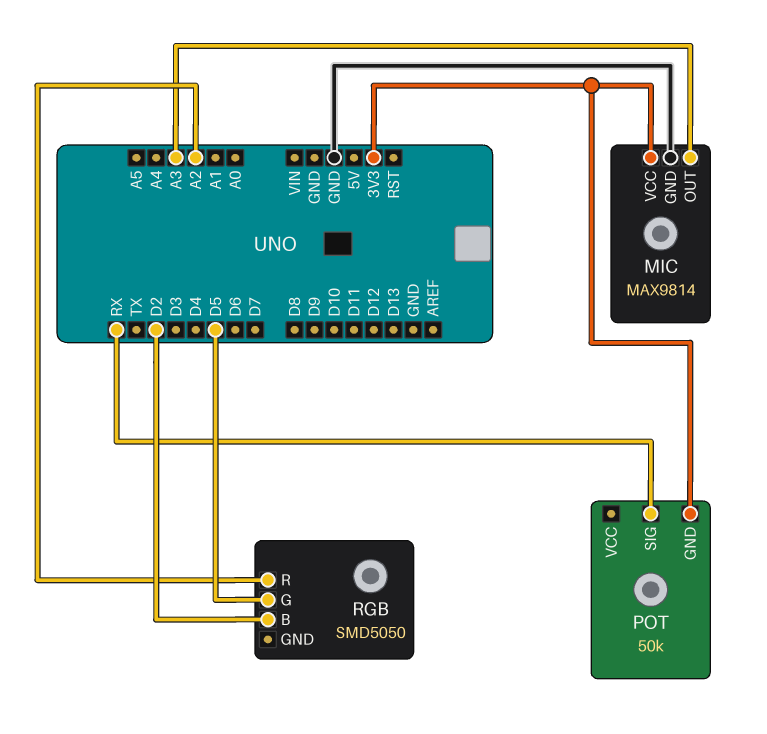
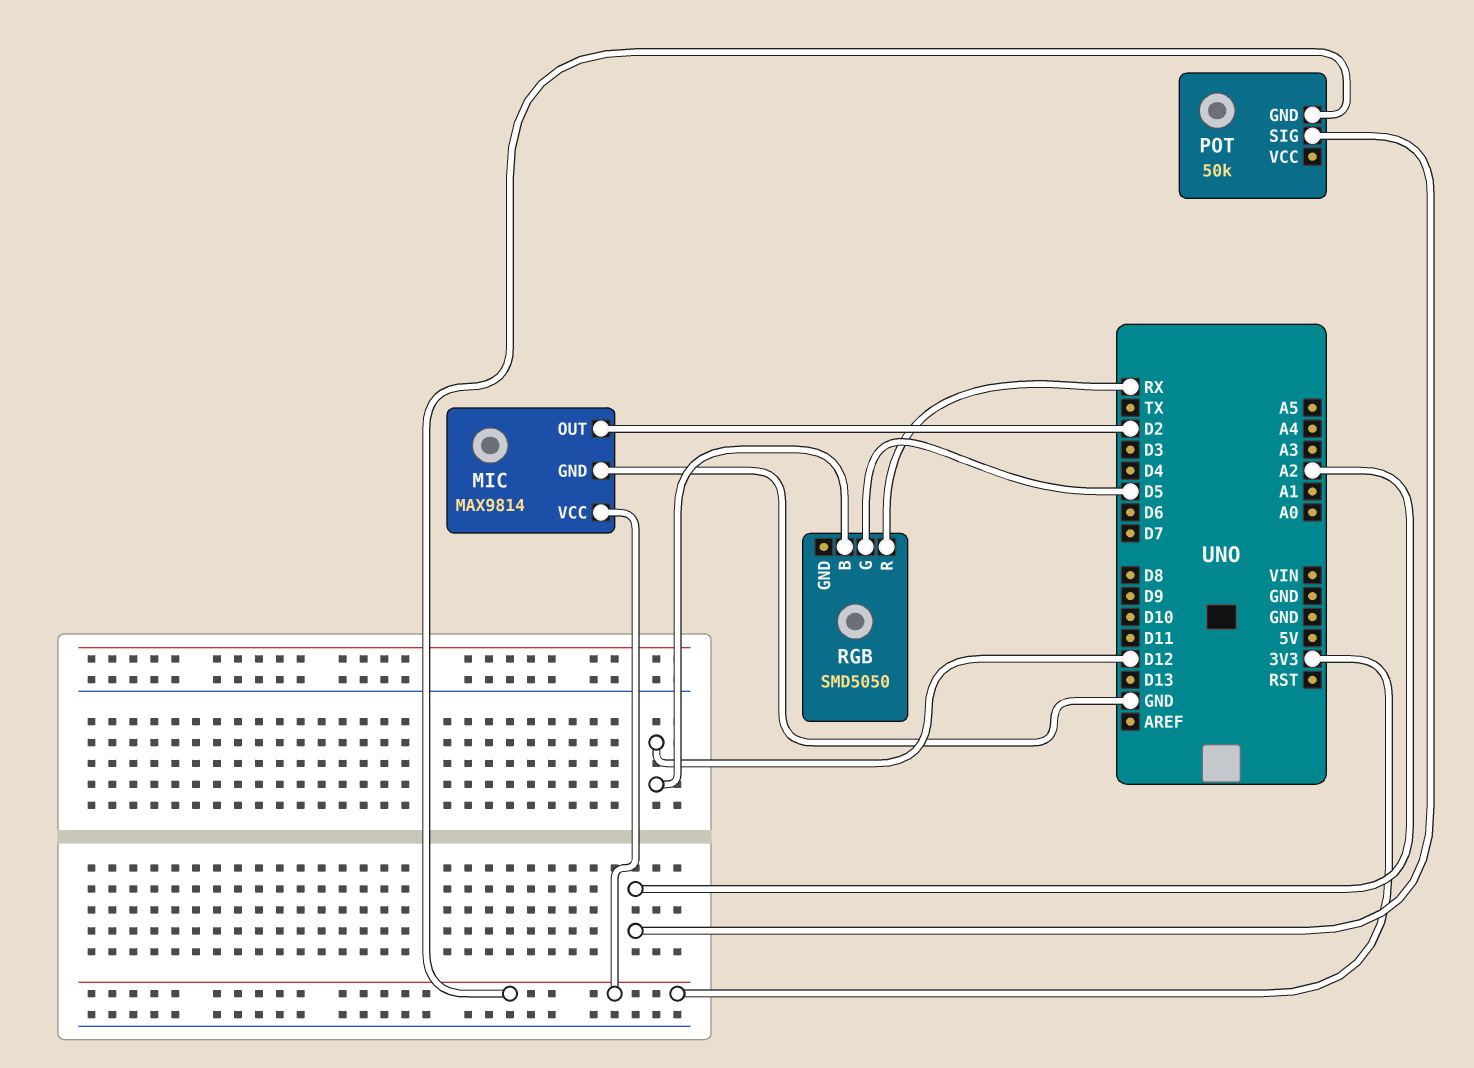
MIC pin OUT: A3 -> D2
POT pin SIG: RX -> A2
RGB pin B: D2 -> D12
RGB pin R: A2 -> RX

